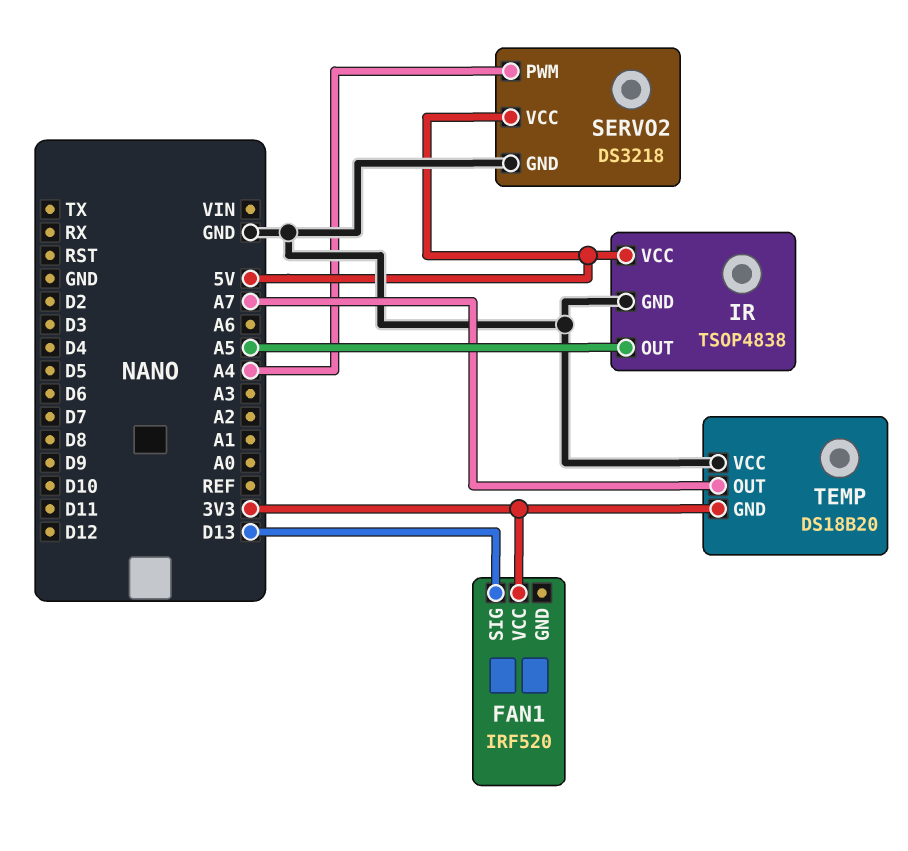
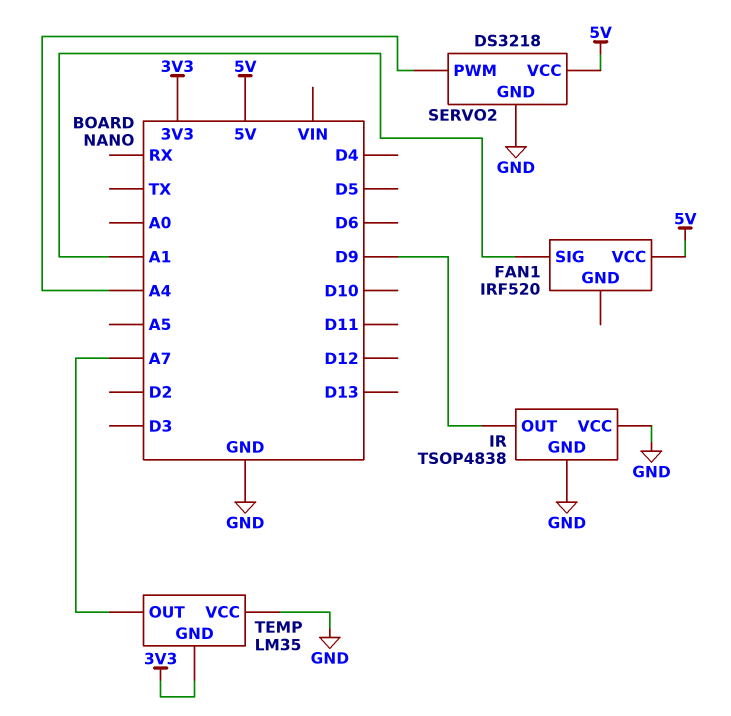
FAN1 pin SIG: D13 -> A1
FAN1 pin VCC: 3V3 -> 5V
IR pin OUT: A5 -> D9
IR pin VCC: 5V -> GND
TEMP: DS18B20 -> LM35

